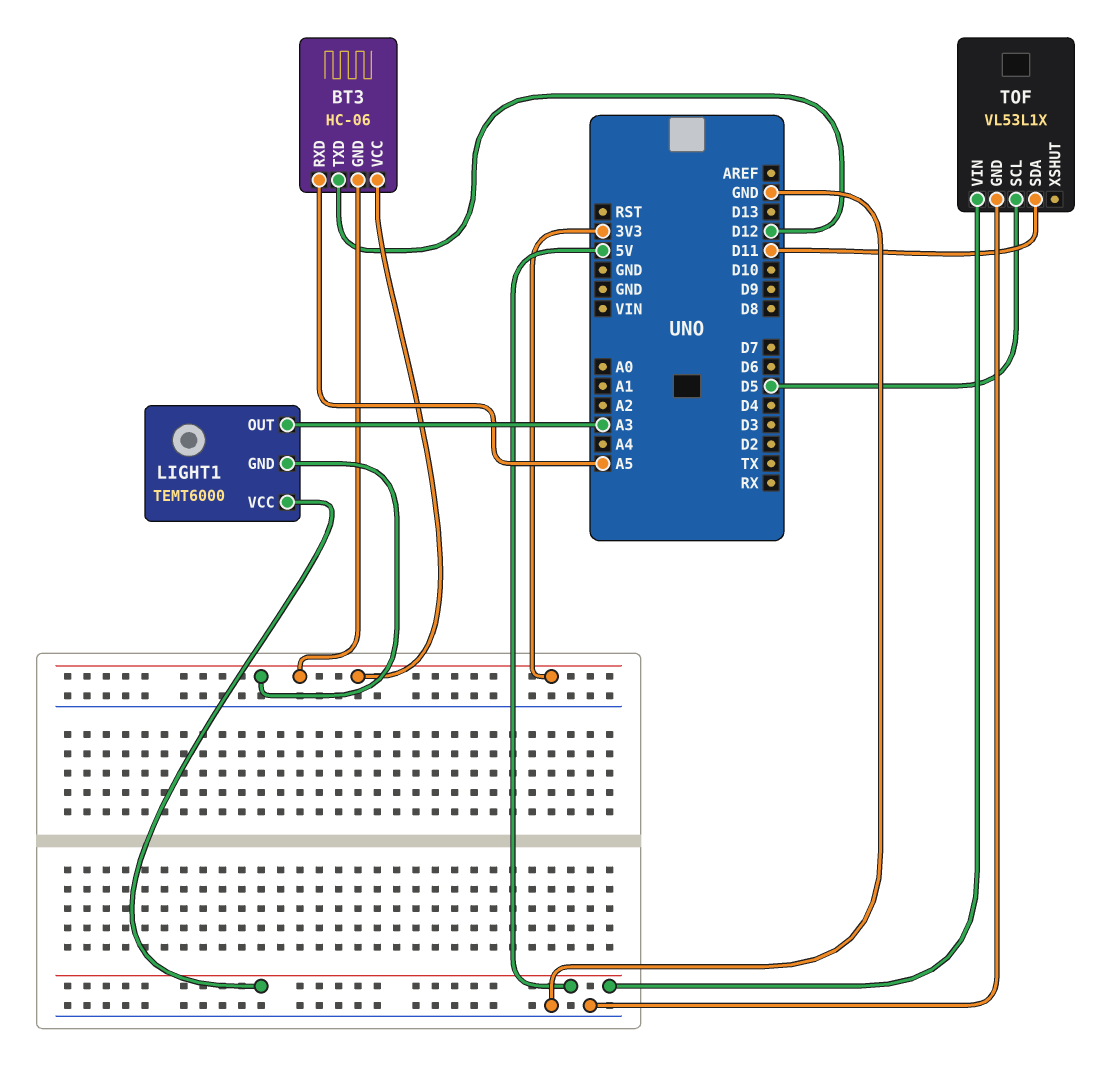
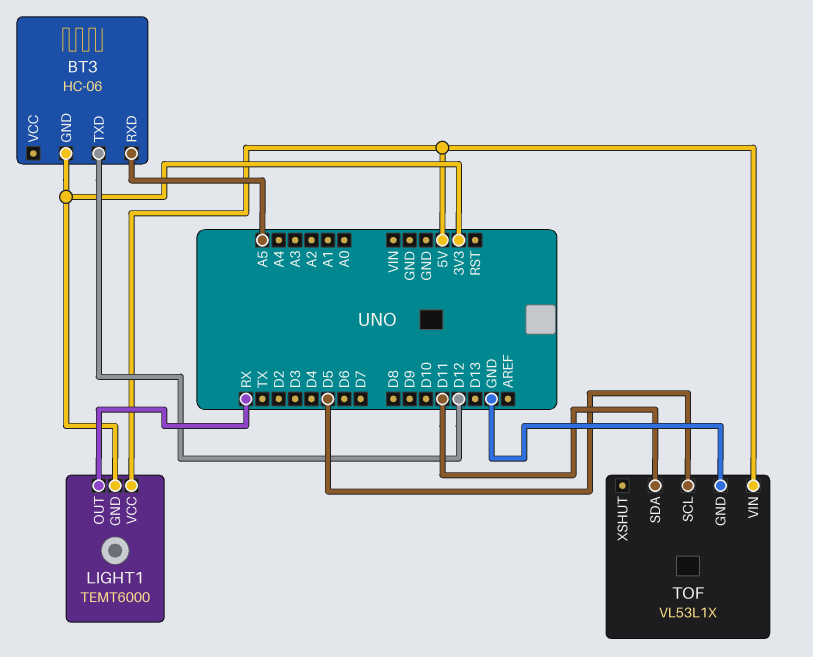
BT3 pin VCC: 3V3 -> none
LIGHT1 pin OUT: A3 -> RX

